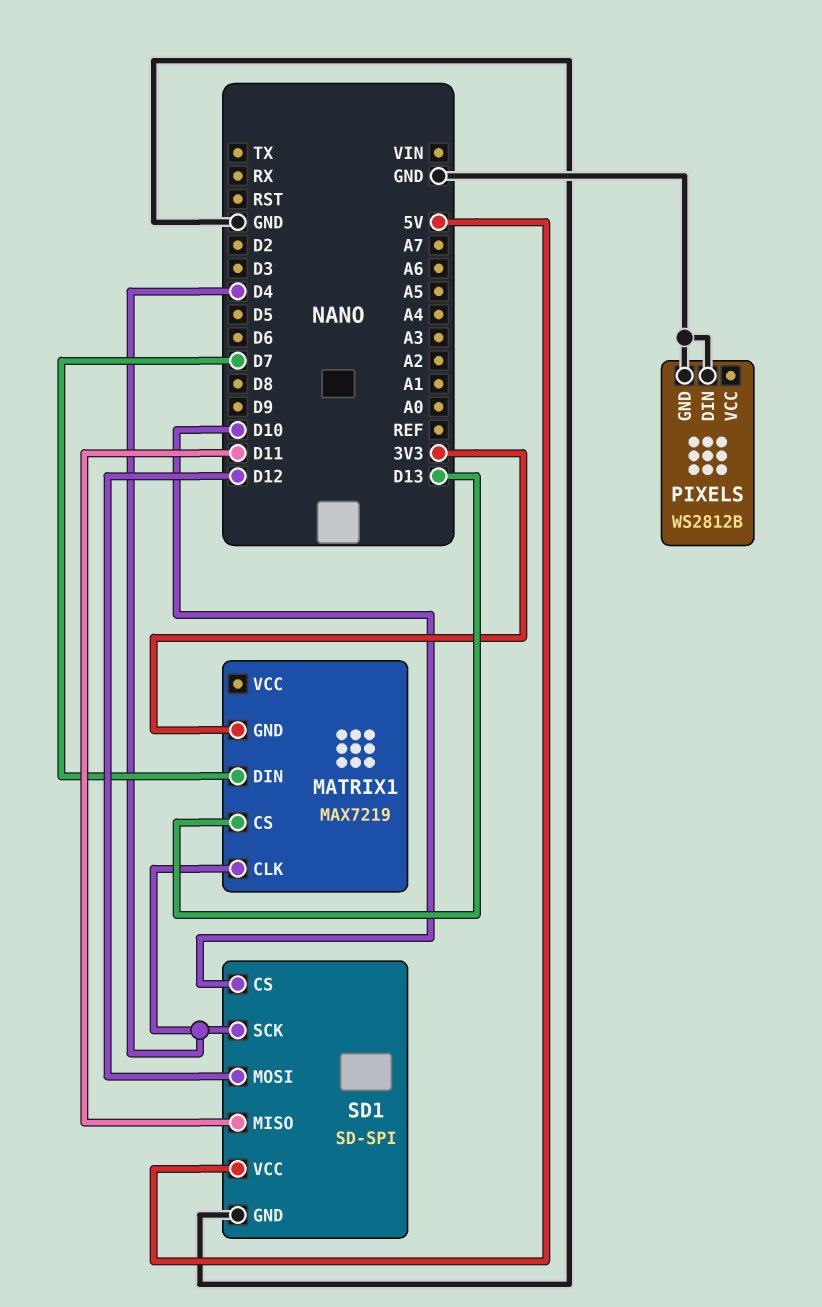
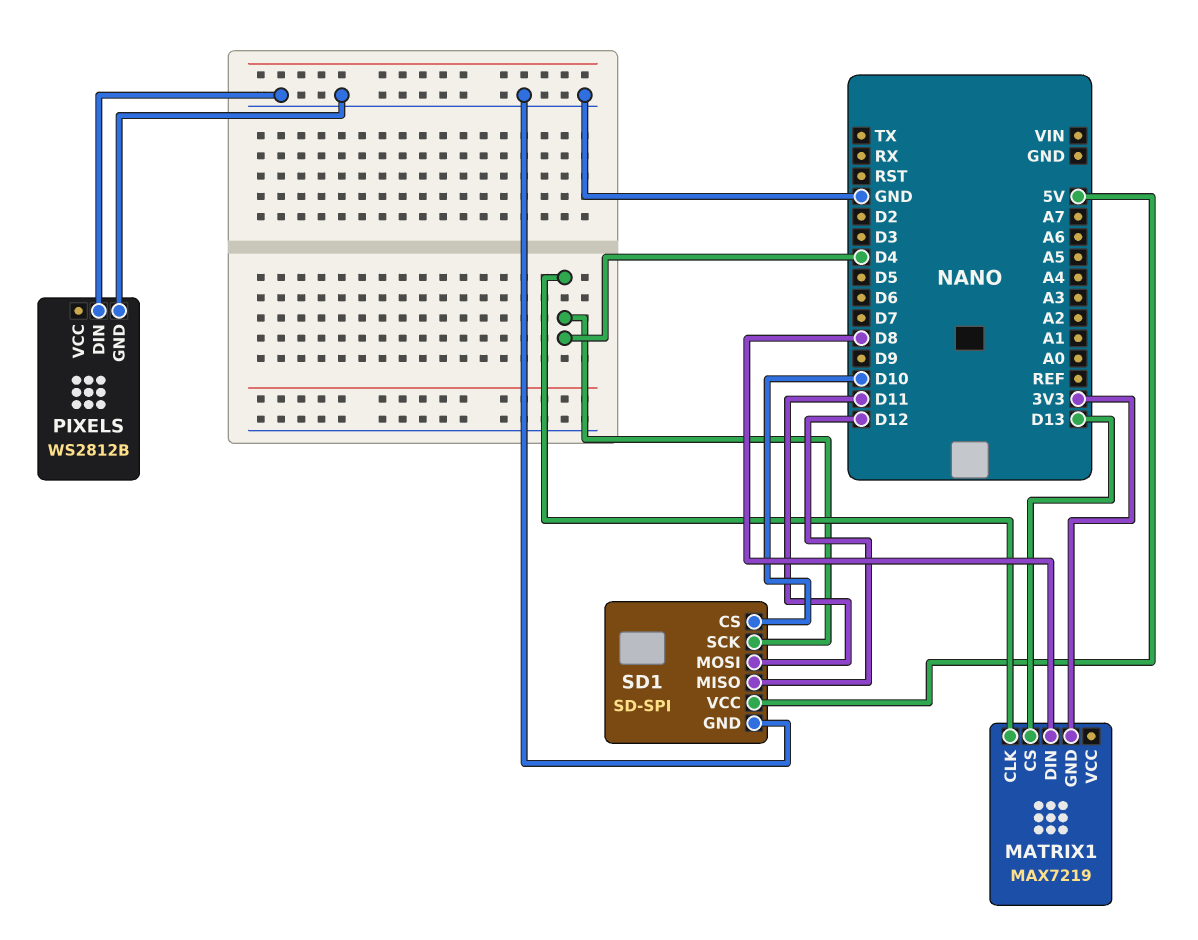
MATRIX1 pin DIN: D7 -> D8
SD1 pin MISO: D11 -> D12
SD1 pin MOSI: D12 -> D11

